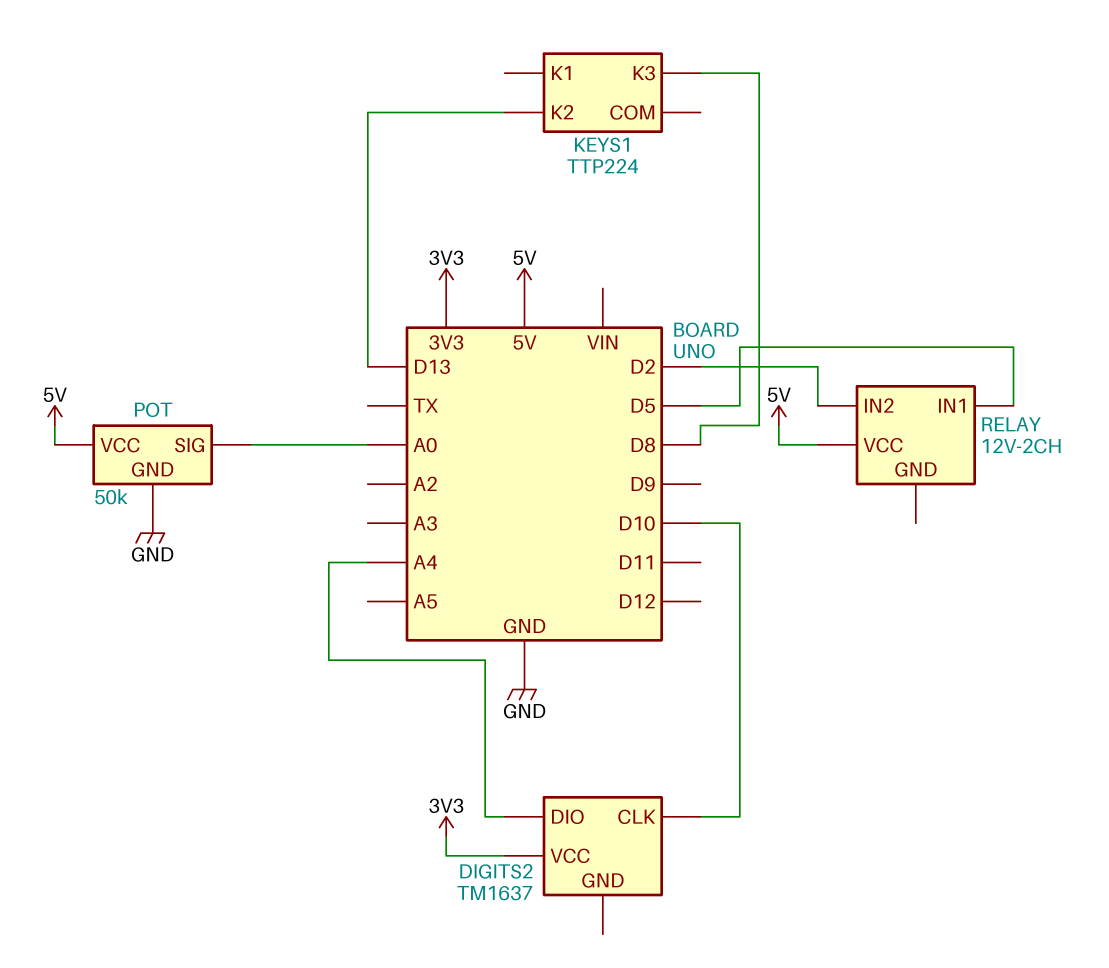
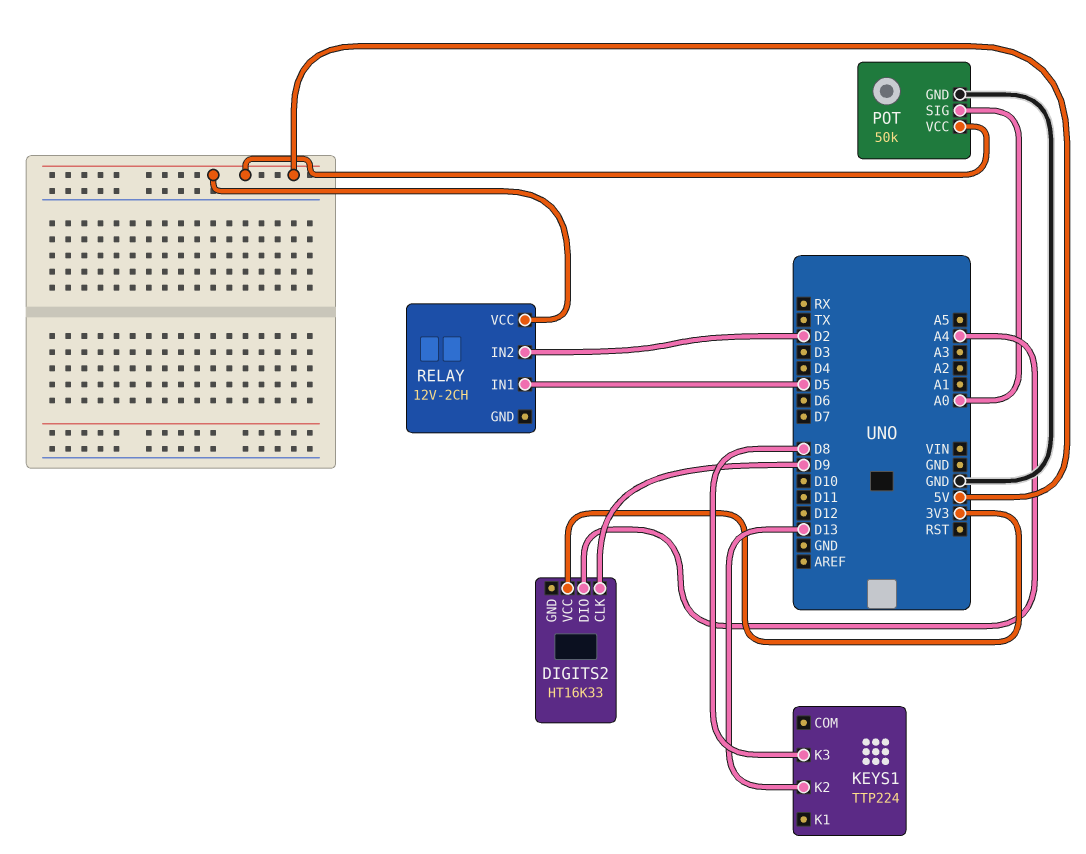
DIGITS2: TM1637 -> HT16K33
DIGITS2 pin CLK: D10 -> D9

